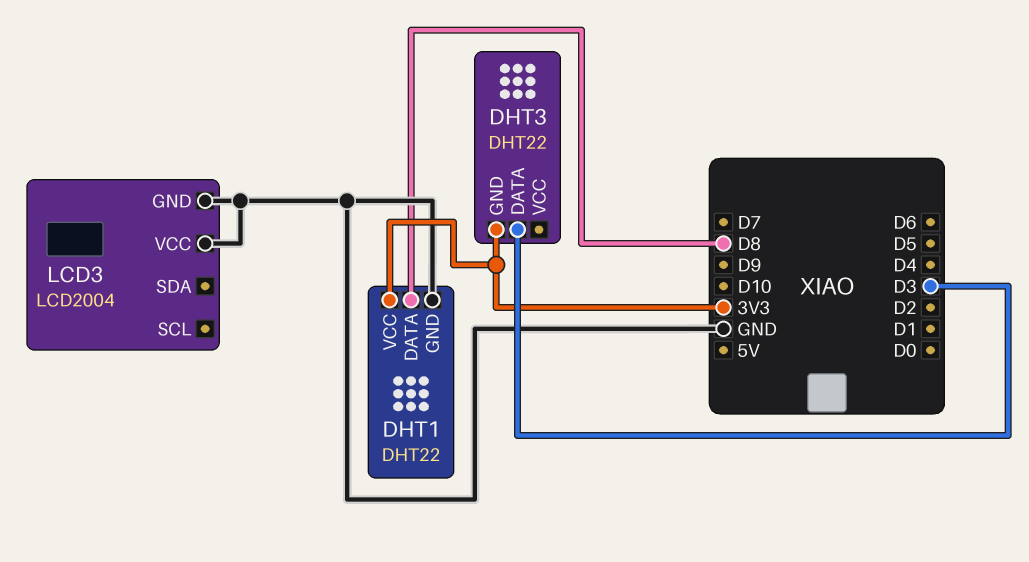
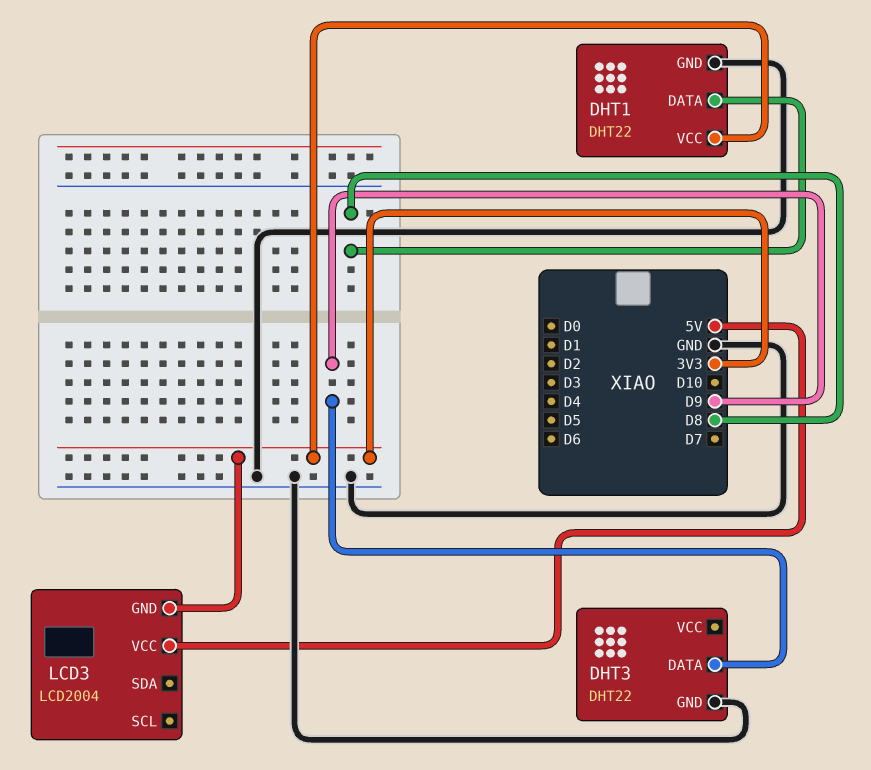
DHT3 pin DATA: D3 -> D9
DHT3 pin GND: 3V3 -> GND
LCD3 pin GND: GND -> 3V3
LCD3 pin VCC: GND -> 5V

